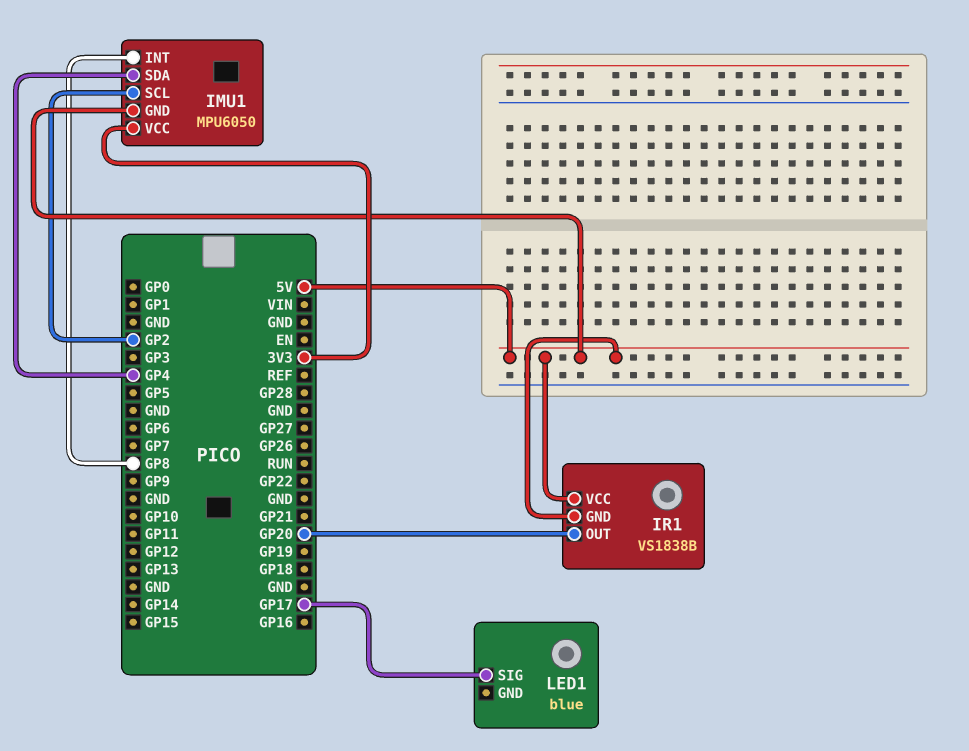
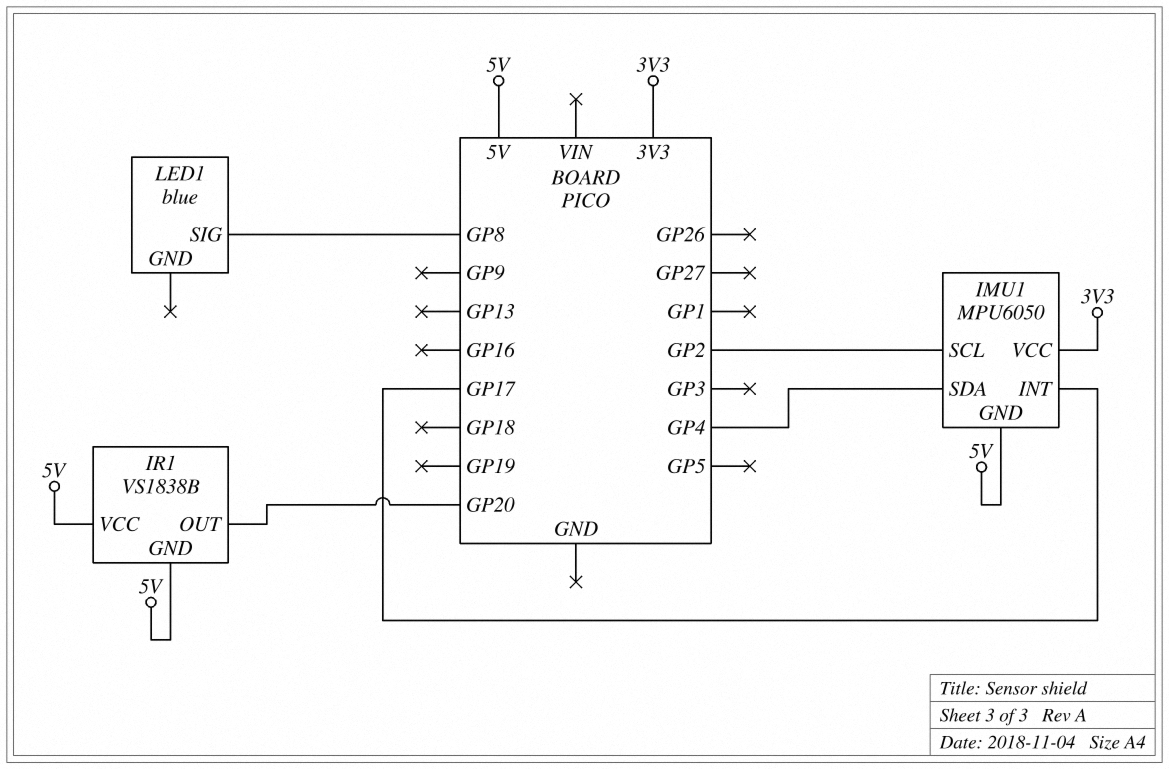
IMU1 pin INT: GP8 -> GP17
LED1 pin SIG: GP17 -> GP8

